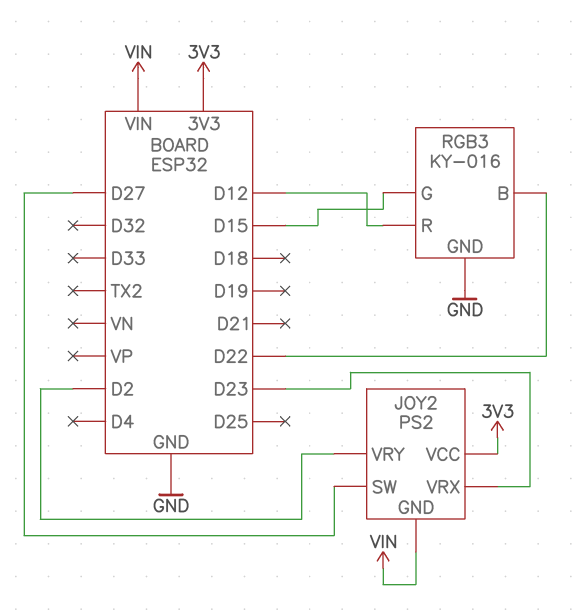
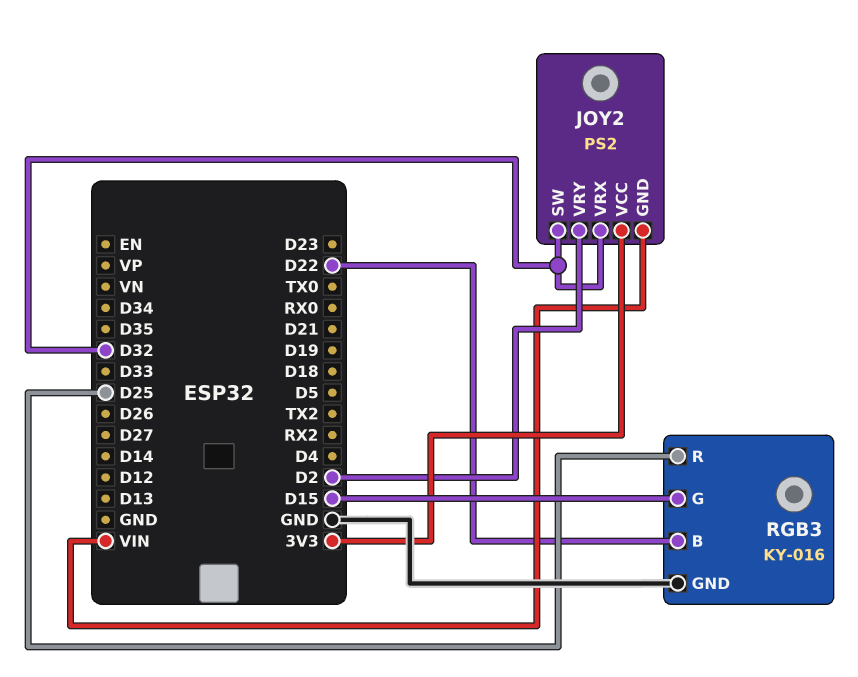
JOY2 pin SW: D27 -> D32
JOY2 pin VRX: D23 -> D32
RGB3 pin R: D12 -> D25

